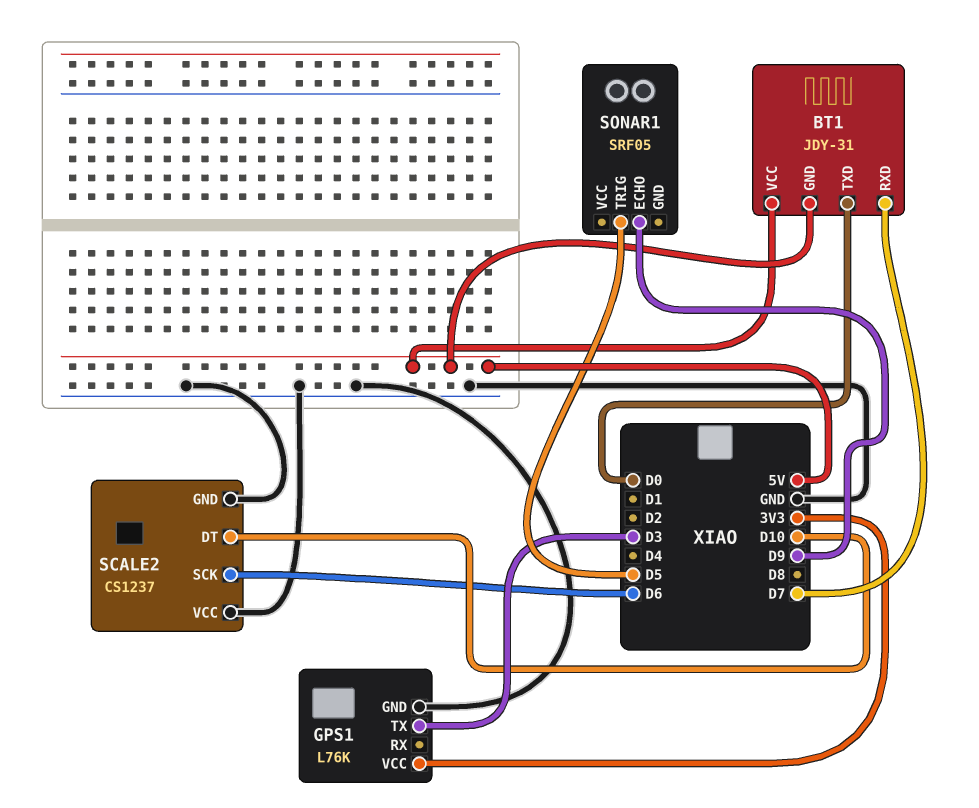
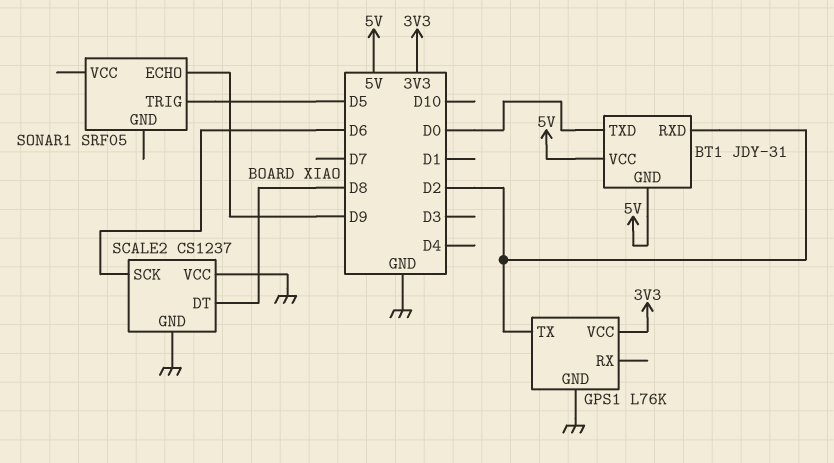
BT1 pin RXD: D7 -> D2
GPS1 pin TX: D3 -> D2
SCALE2 pin DT: D10 -> D8

